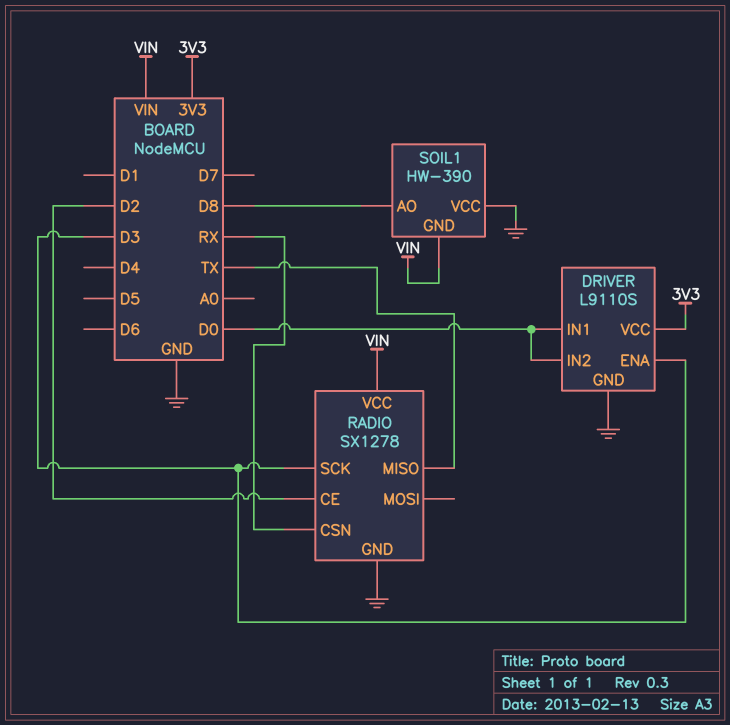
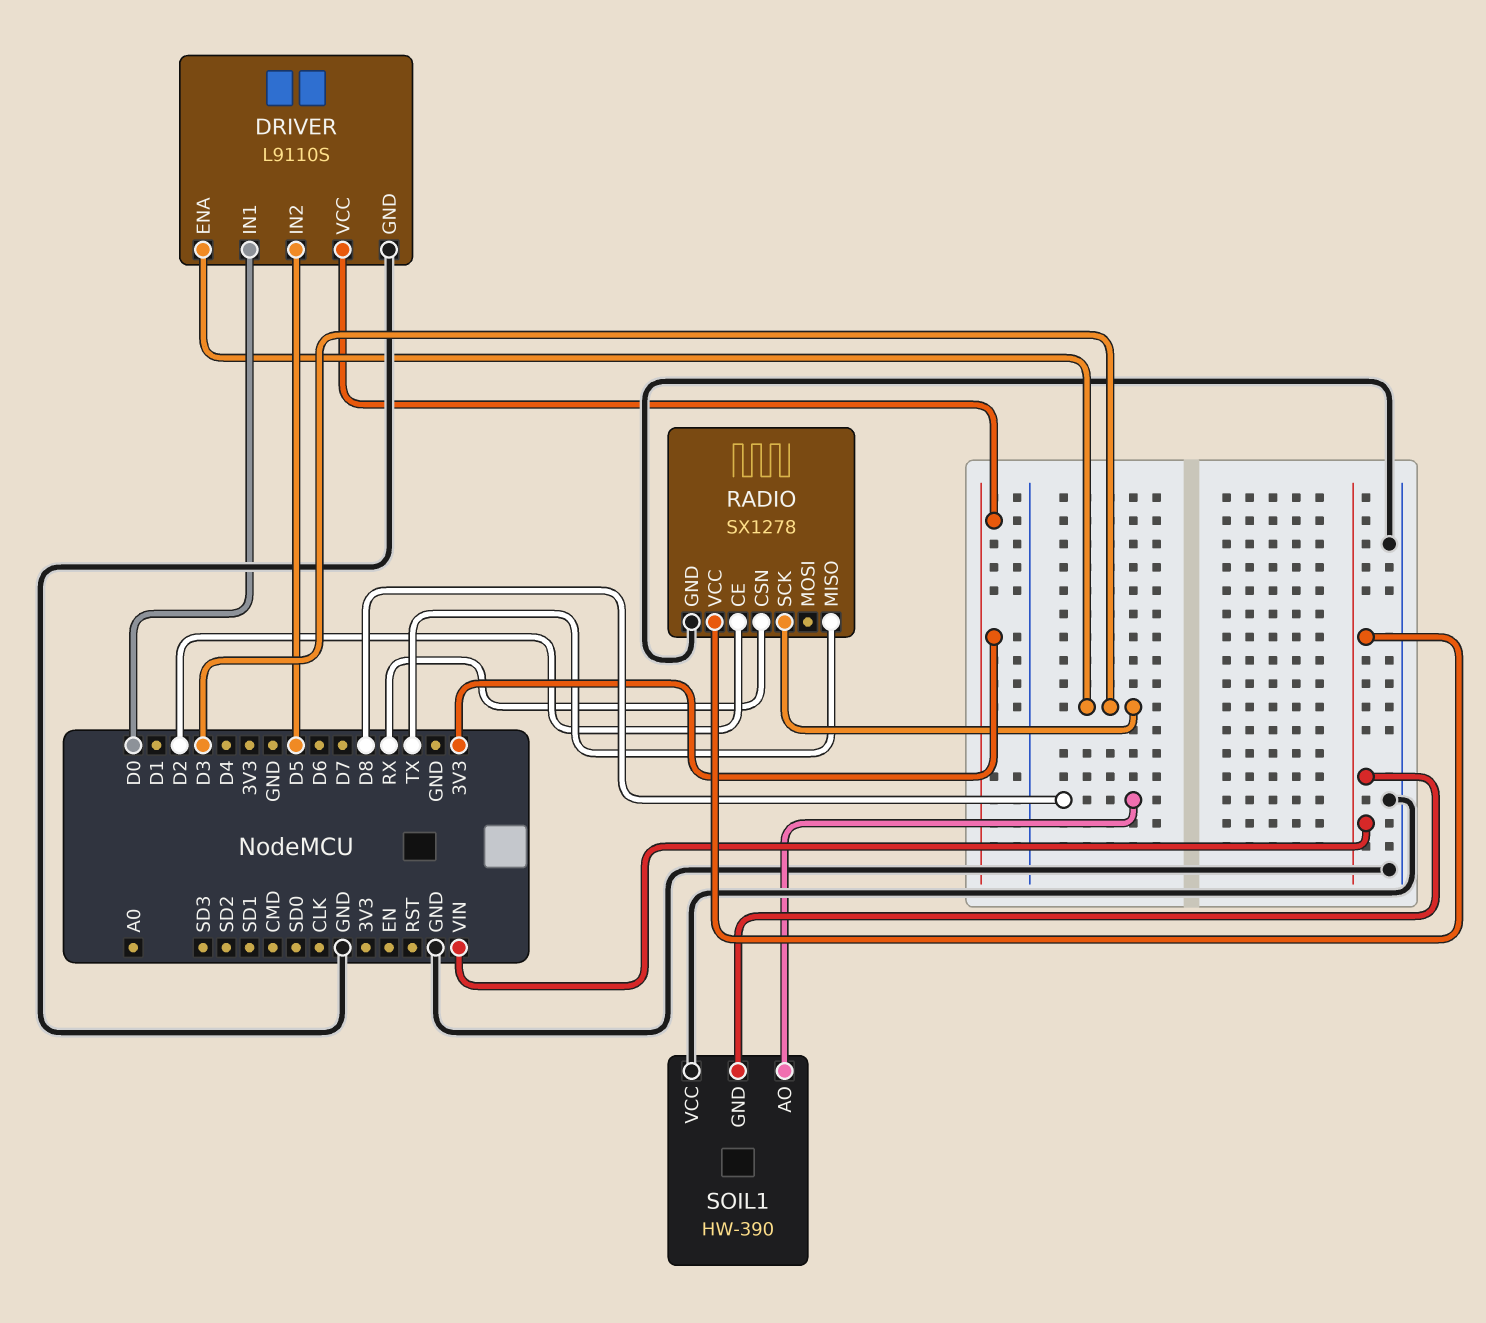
DRIVER pin IN2: D0 -> D5

